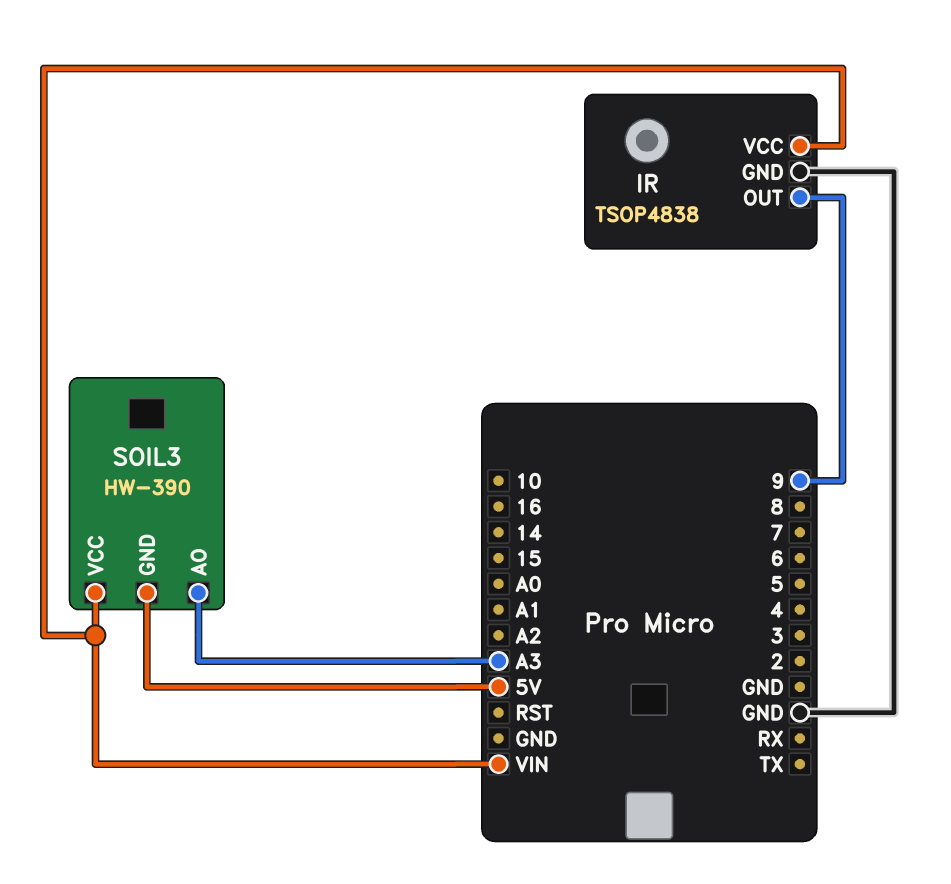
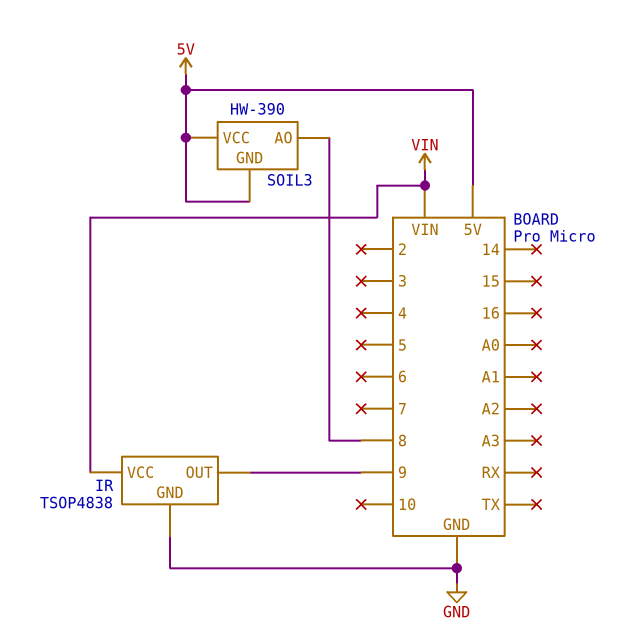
SOIL3 pin AO: A3 -> 8
SOIL3 pin VCC: VIN -> 5V

